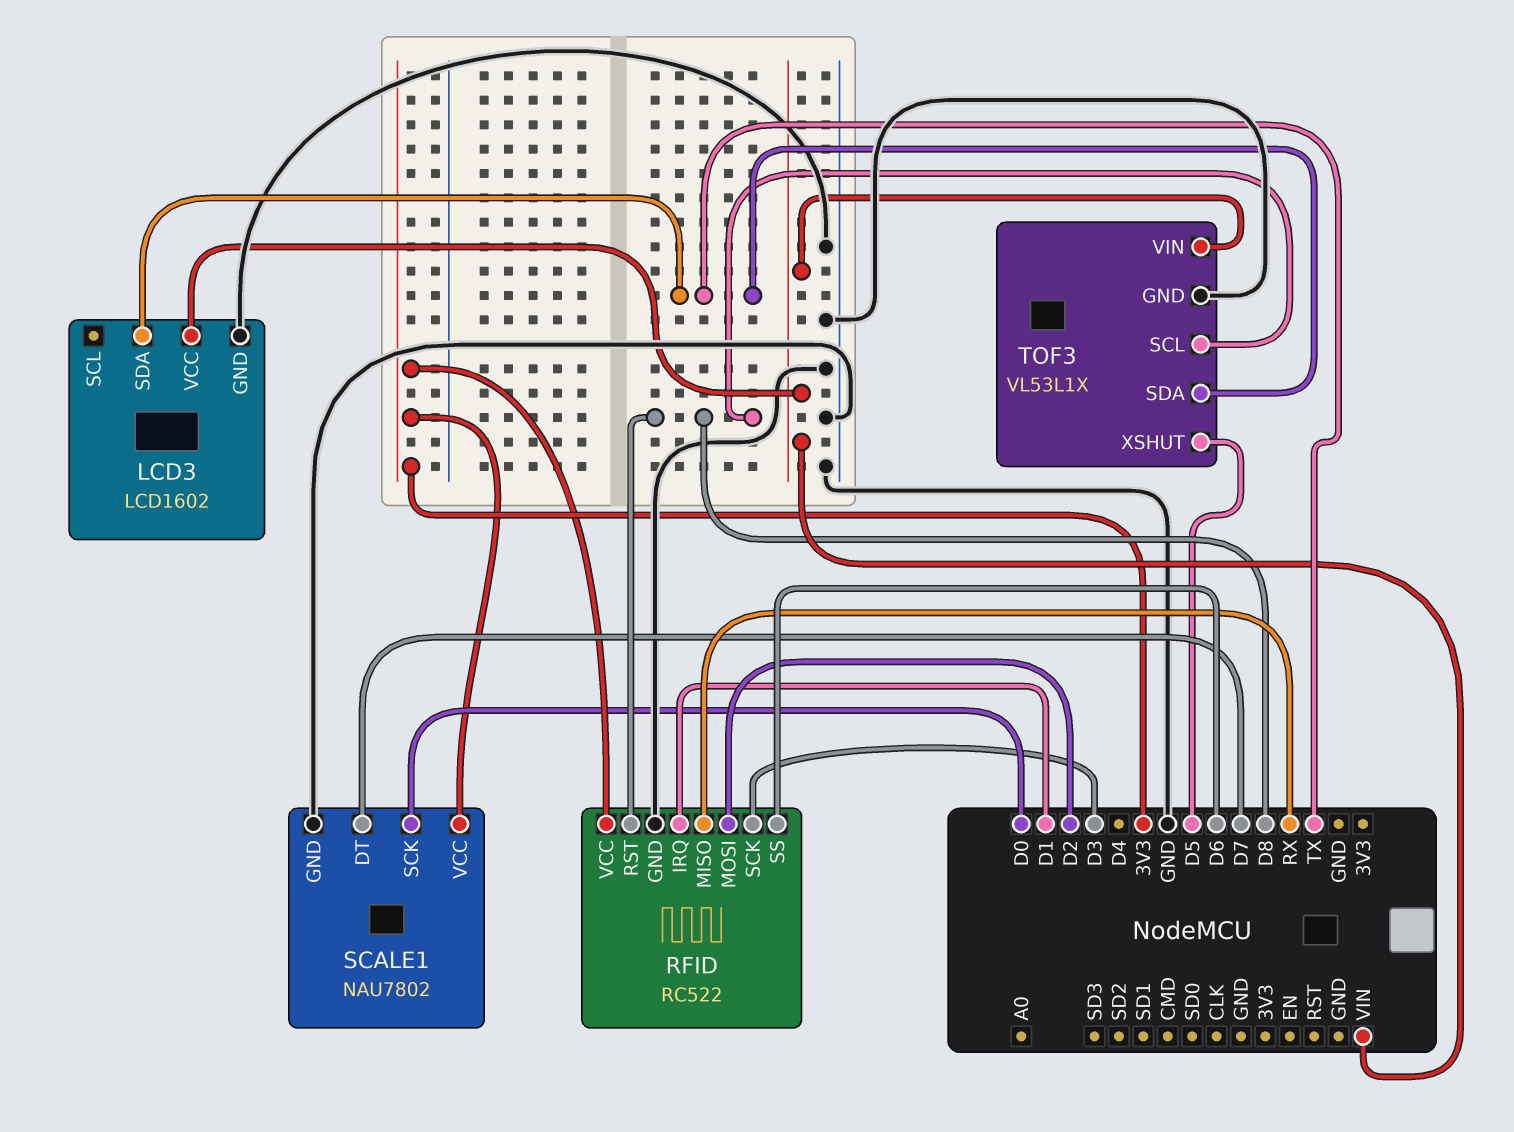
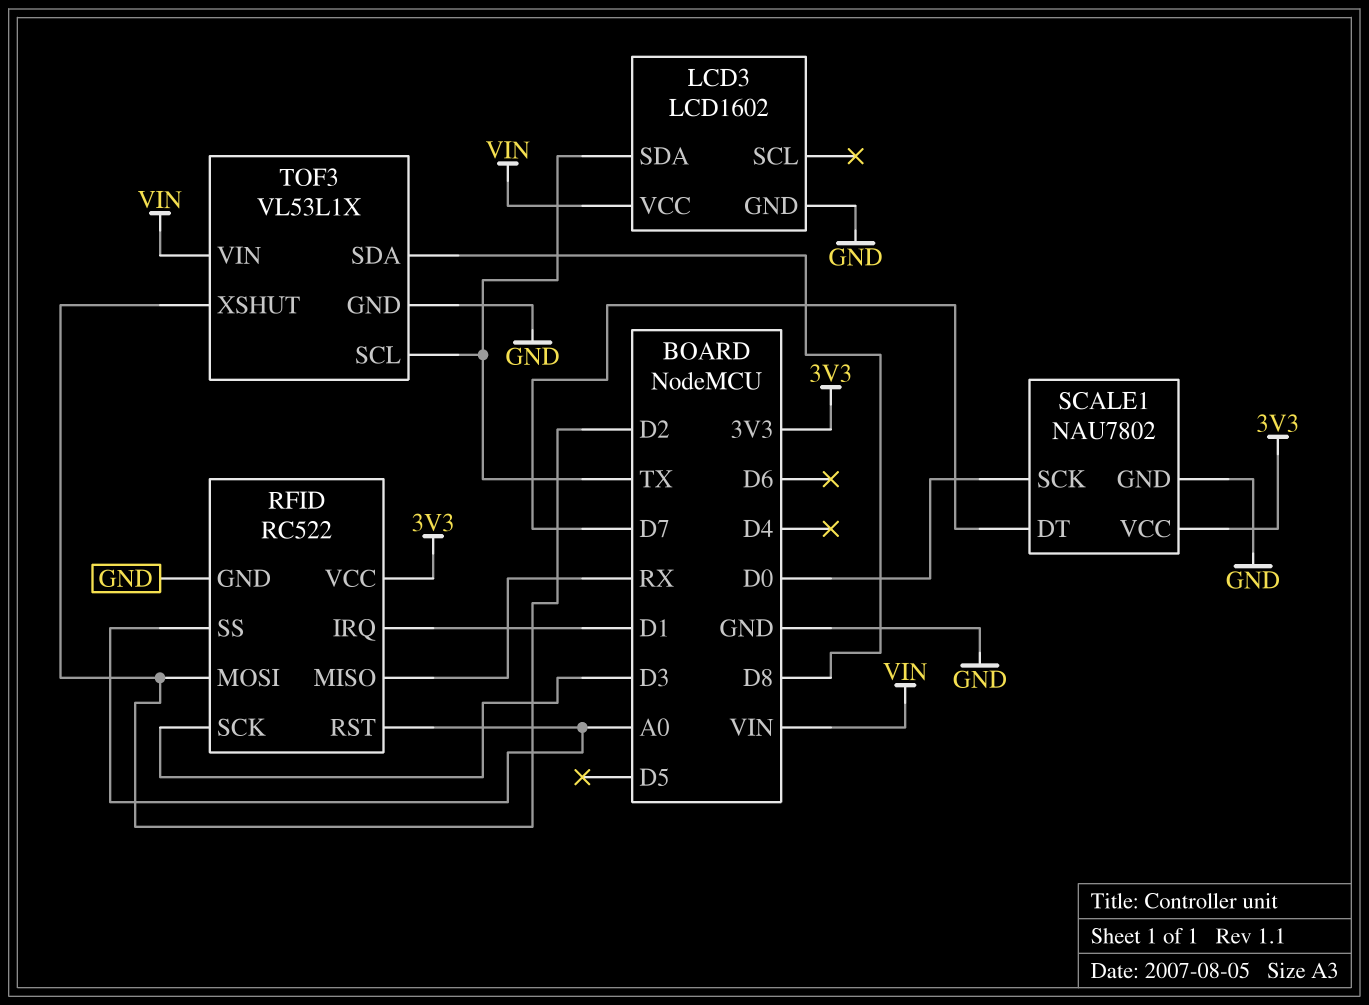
RFID pin RST: D8 -> A0
RFID pin SS: D6 -> A0
TOF3 pin SCL: D8 -> TX
TOF3 pin SDA: TX -> D8
TOF3 pin XSHUT: D5 -> D2

